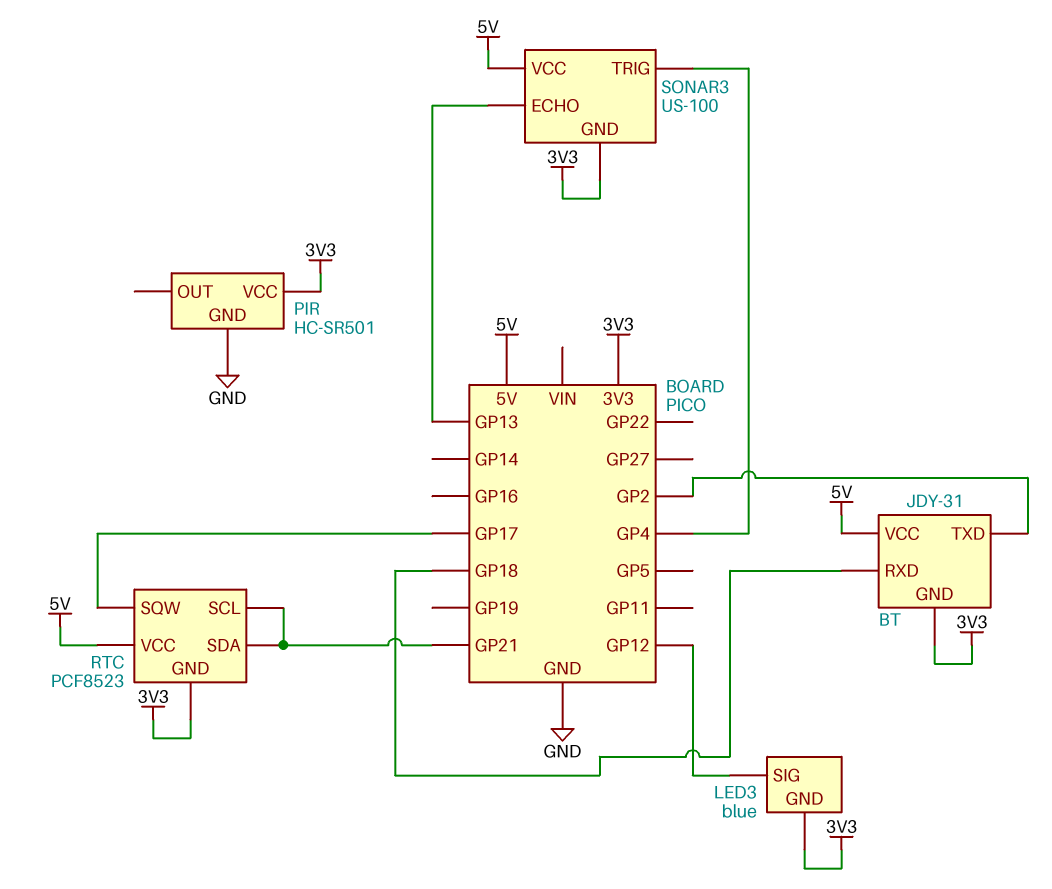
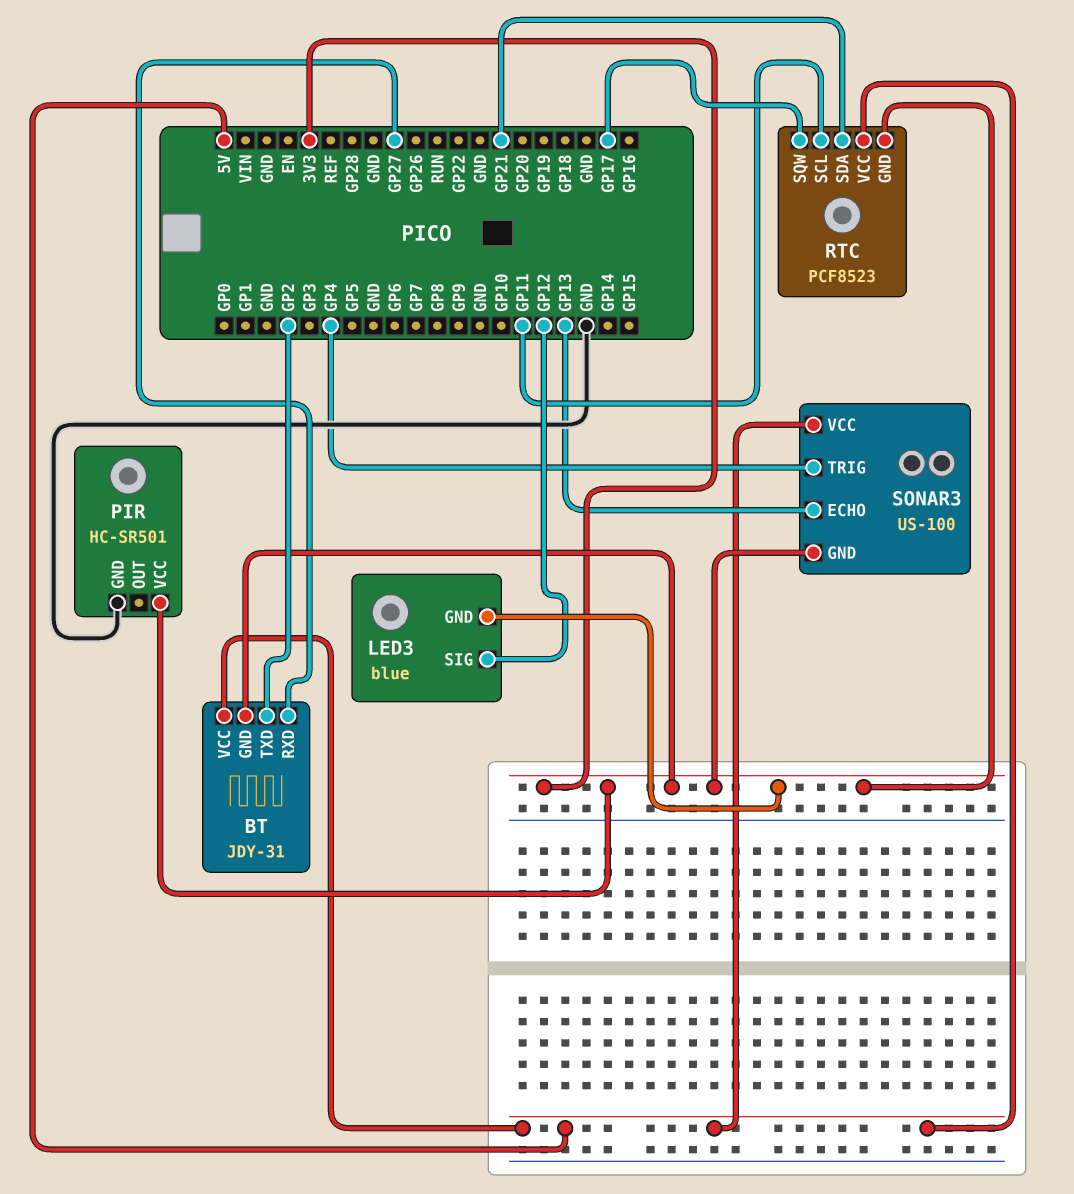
BT pin RXD: GP18 -> GP27
RTC pin SCL: GP21 -> GP11

